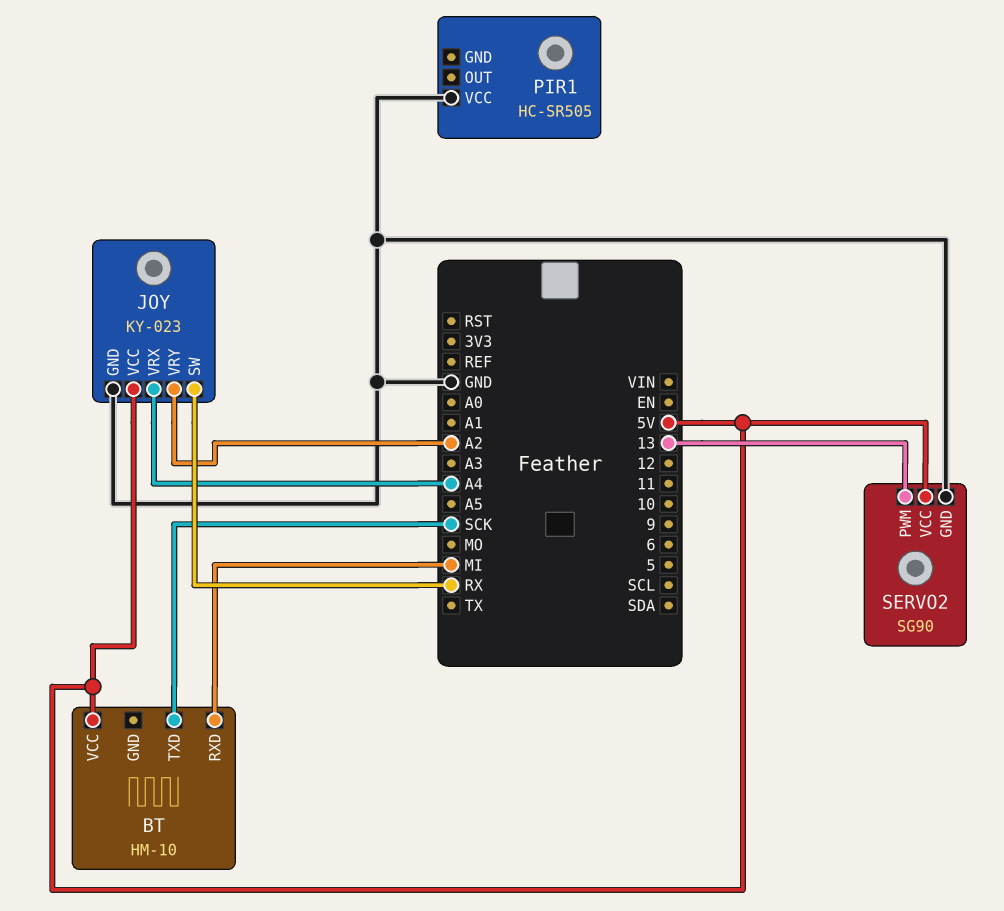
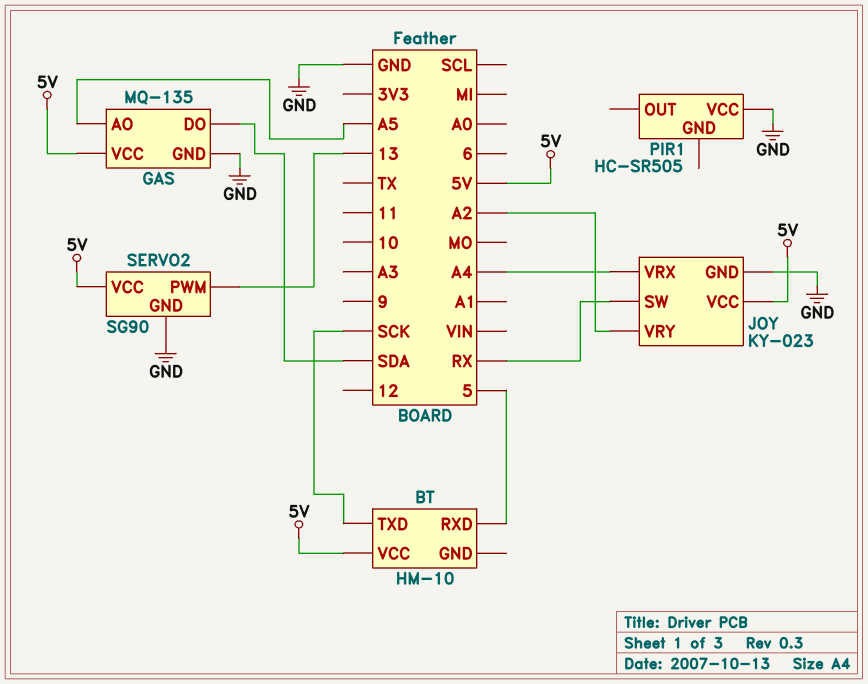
BT pin RXD: MI -> 5
GAS: none -> MQ-135
GAS pin AO: none -> A5
GAS pin DO: none -> SDA
GAS pin GND: none -> GND
GAS pin VCC: none -> 5V

